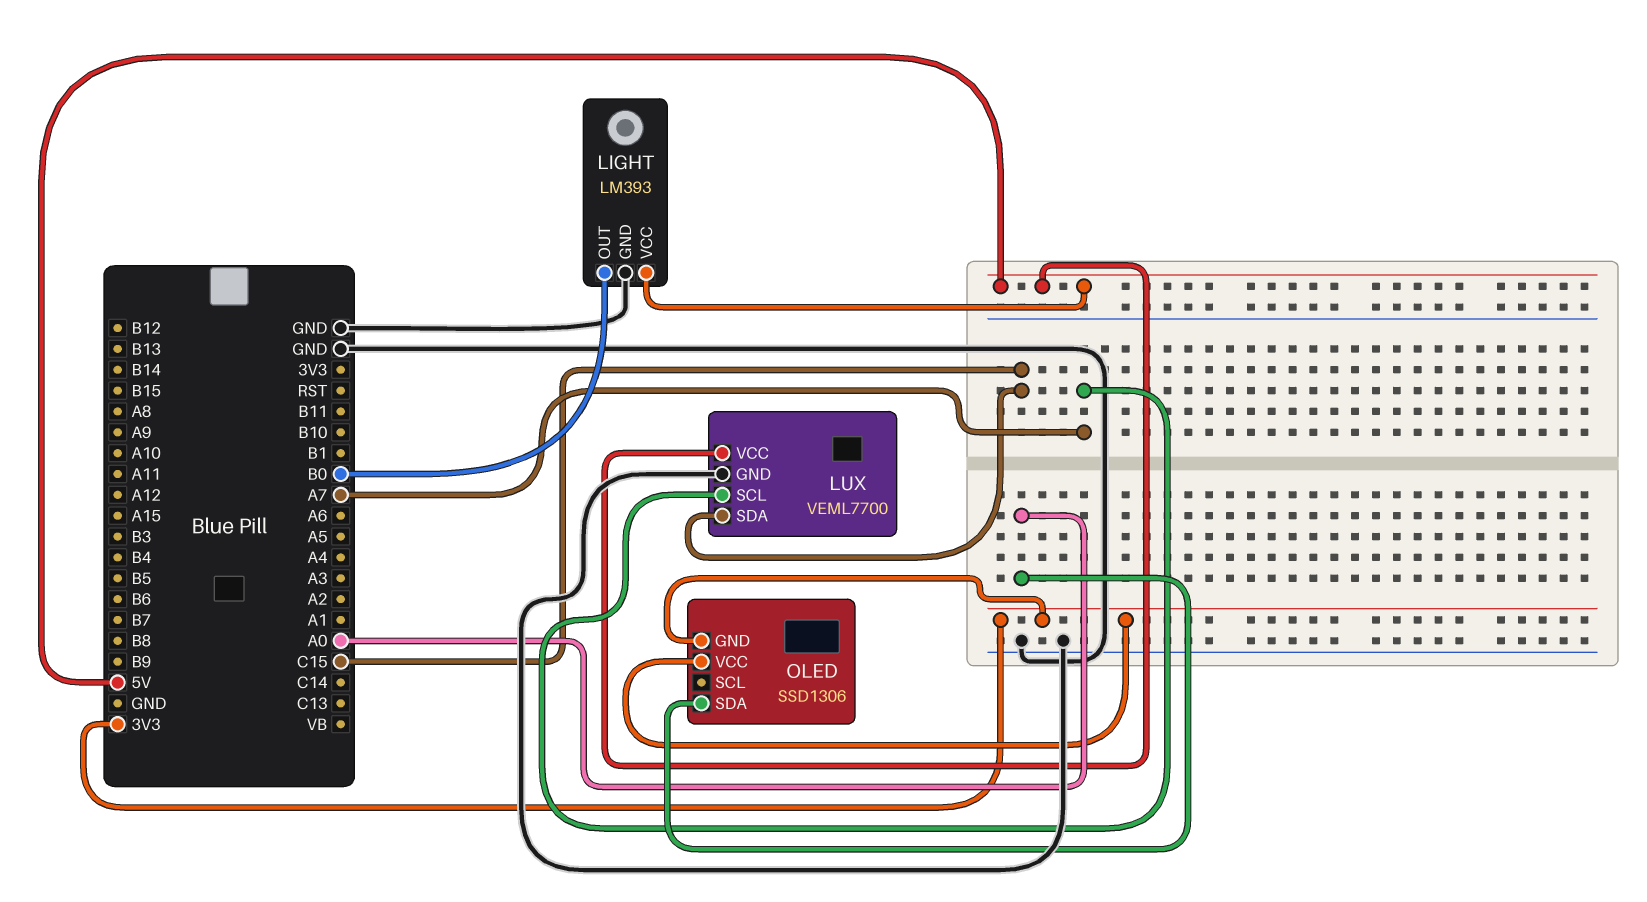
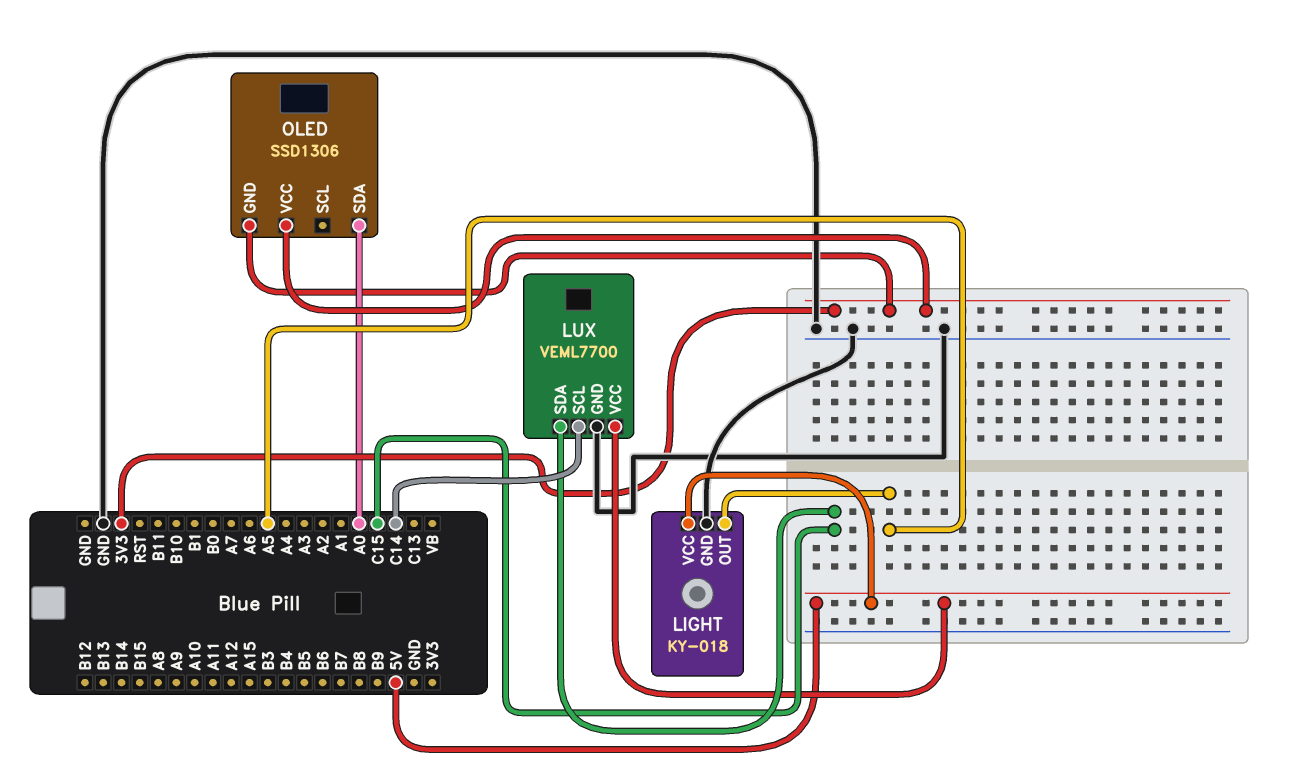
LIGHT: LM393 -> KY-018
LIGHT pin OUT: B0 -> A5
LUX pin SCL: A7 -> C14

